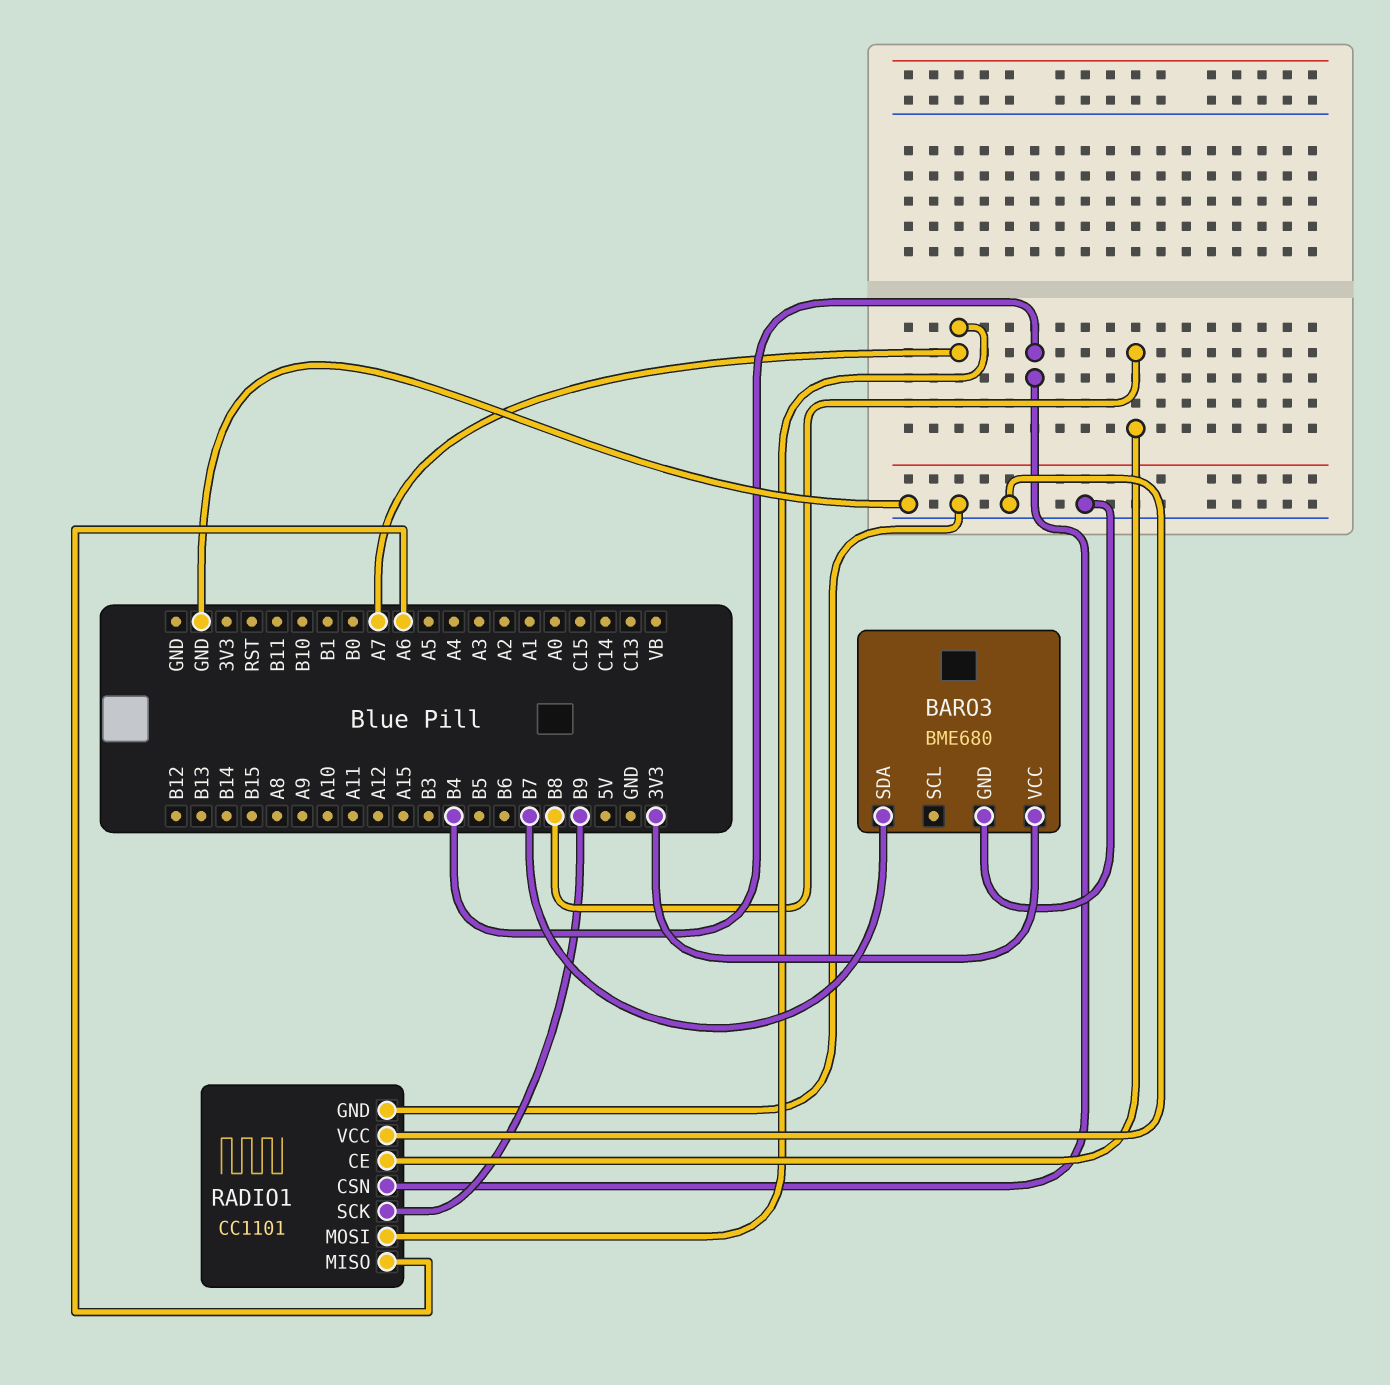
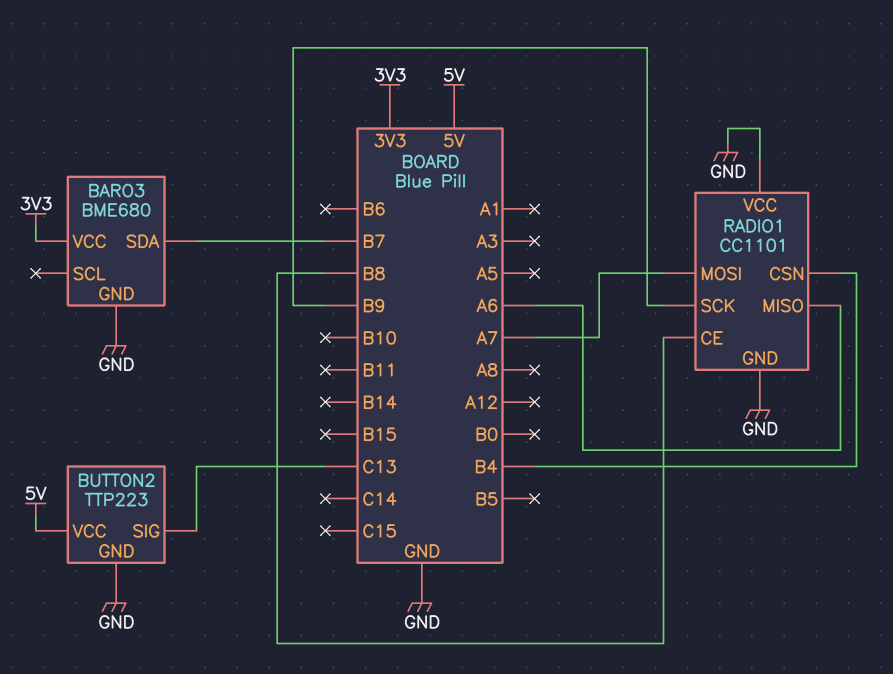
BUTTON2: none -> TTP223
BUTTON2 pin GND: none -> GND
BUTTON2 pin SIG: none -> C13
BUTTON2 pin VCC: none -> 5V

